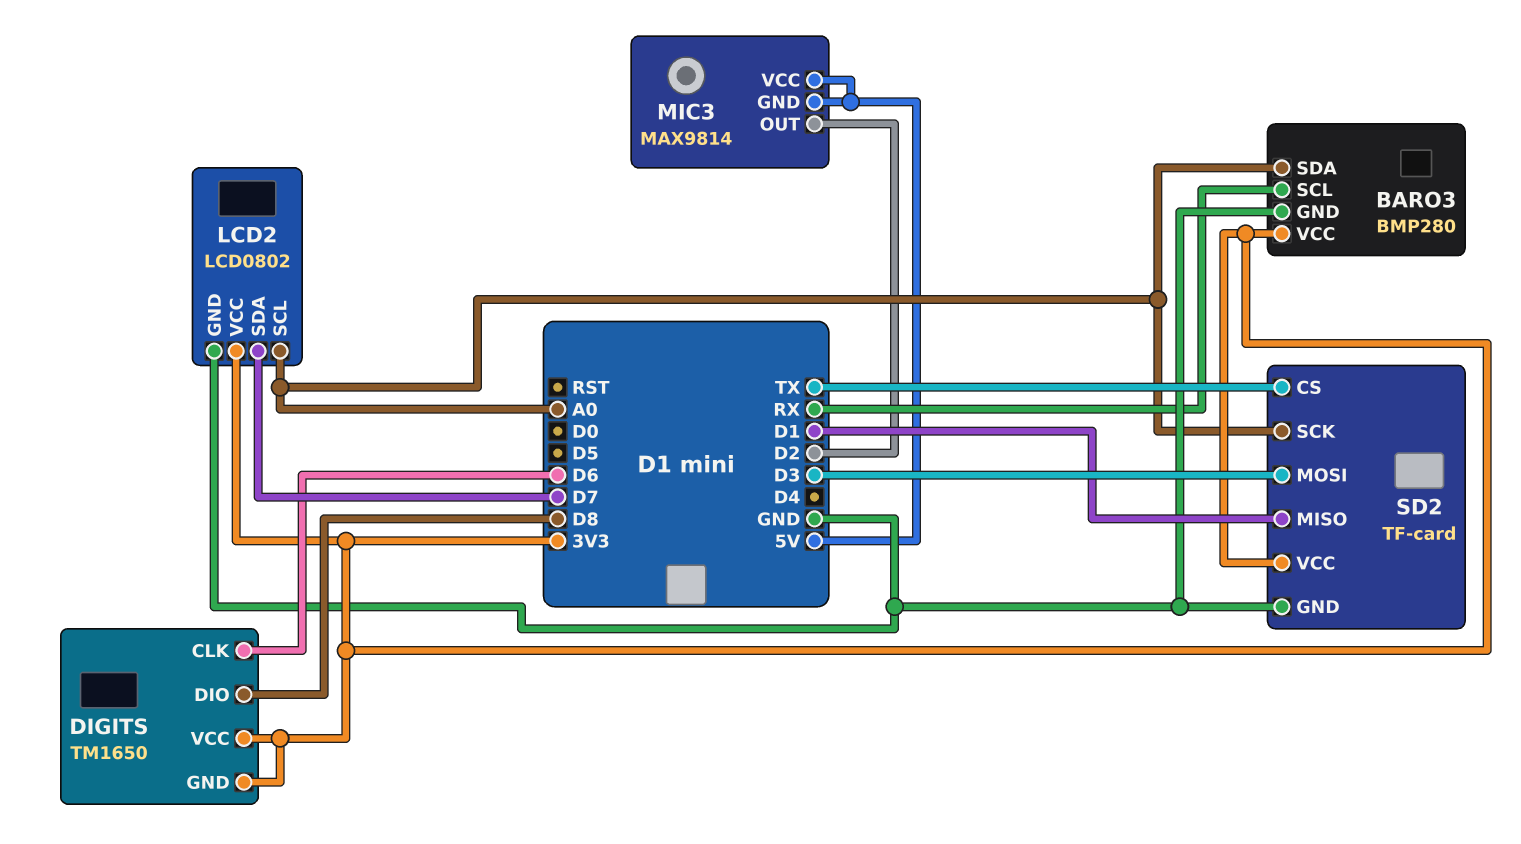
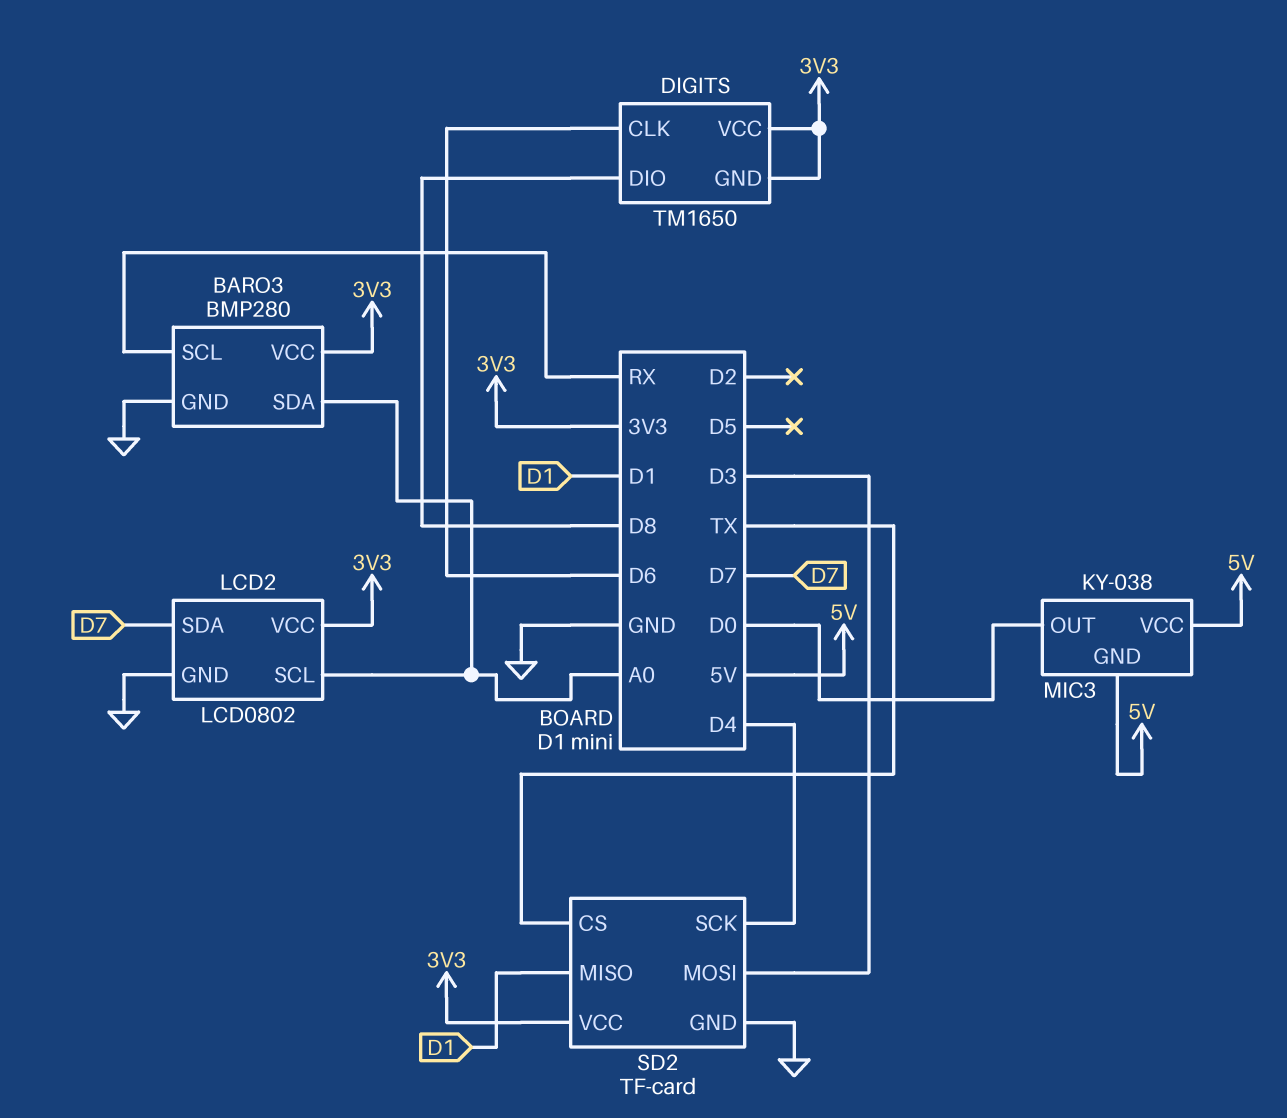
MIC3: MAX9814 -> KY-038
MIC3 pin OUT: D2 -> D0
SD2 pin SCK: A0 -> D4

